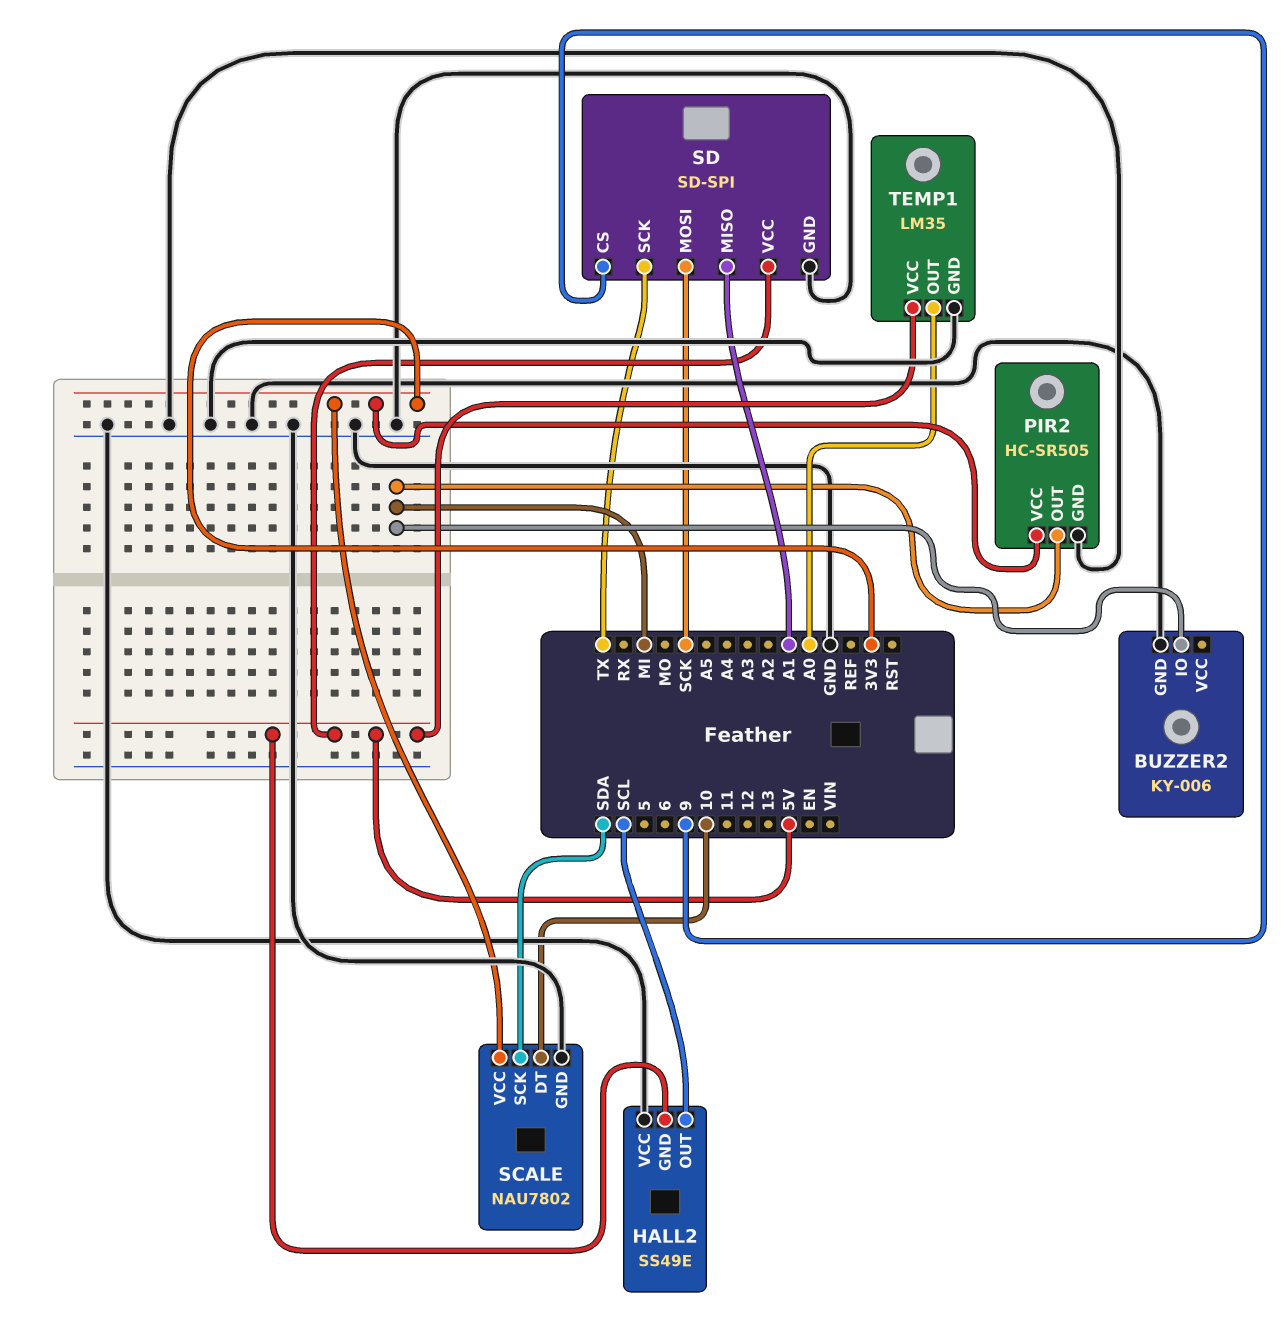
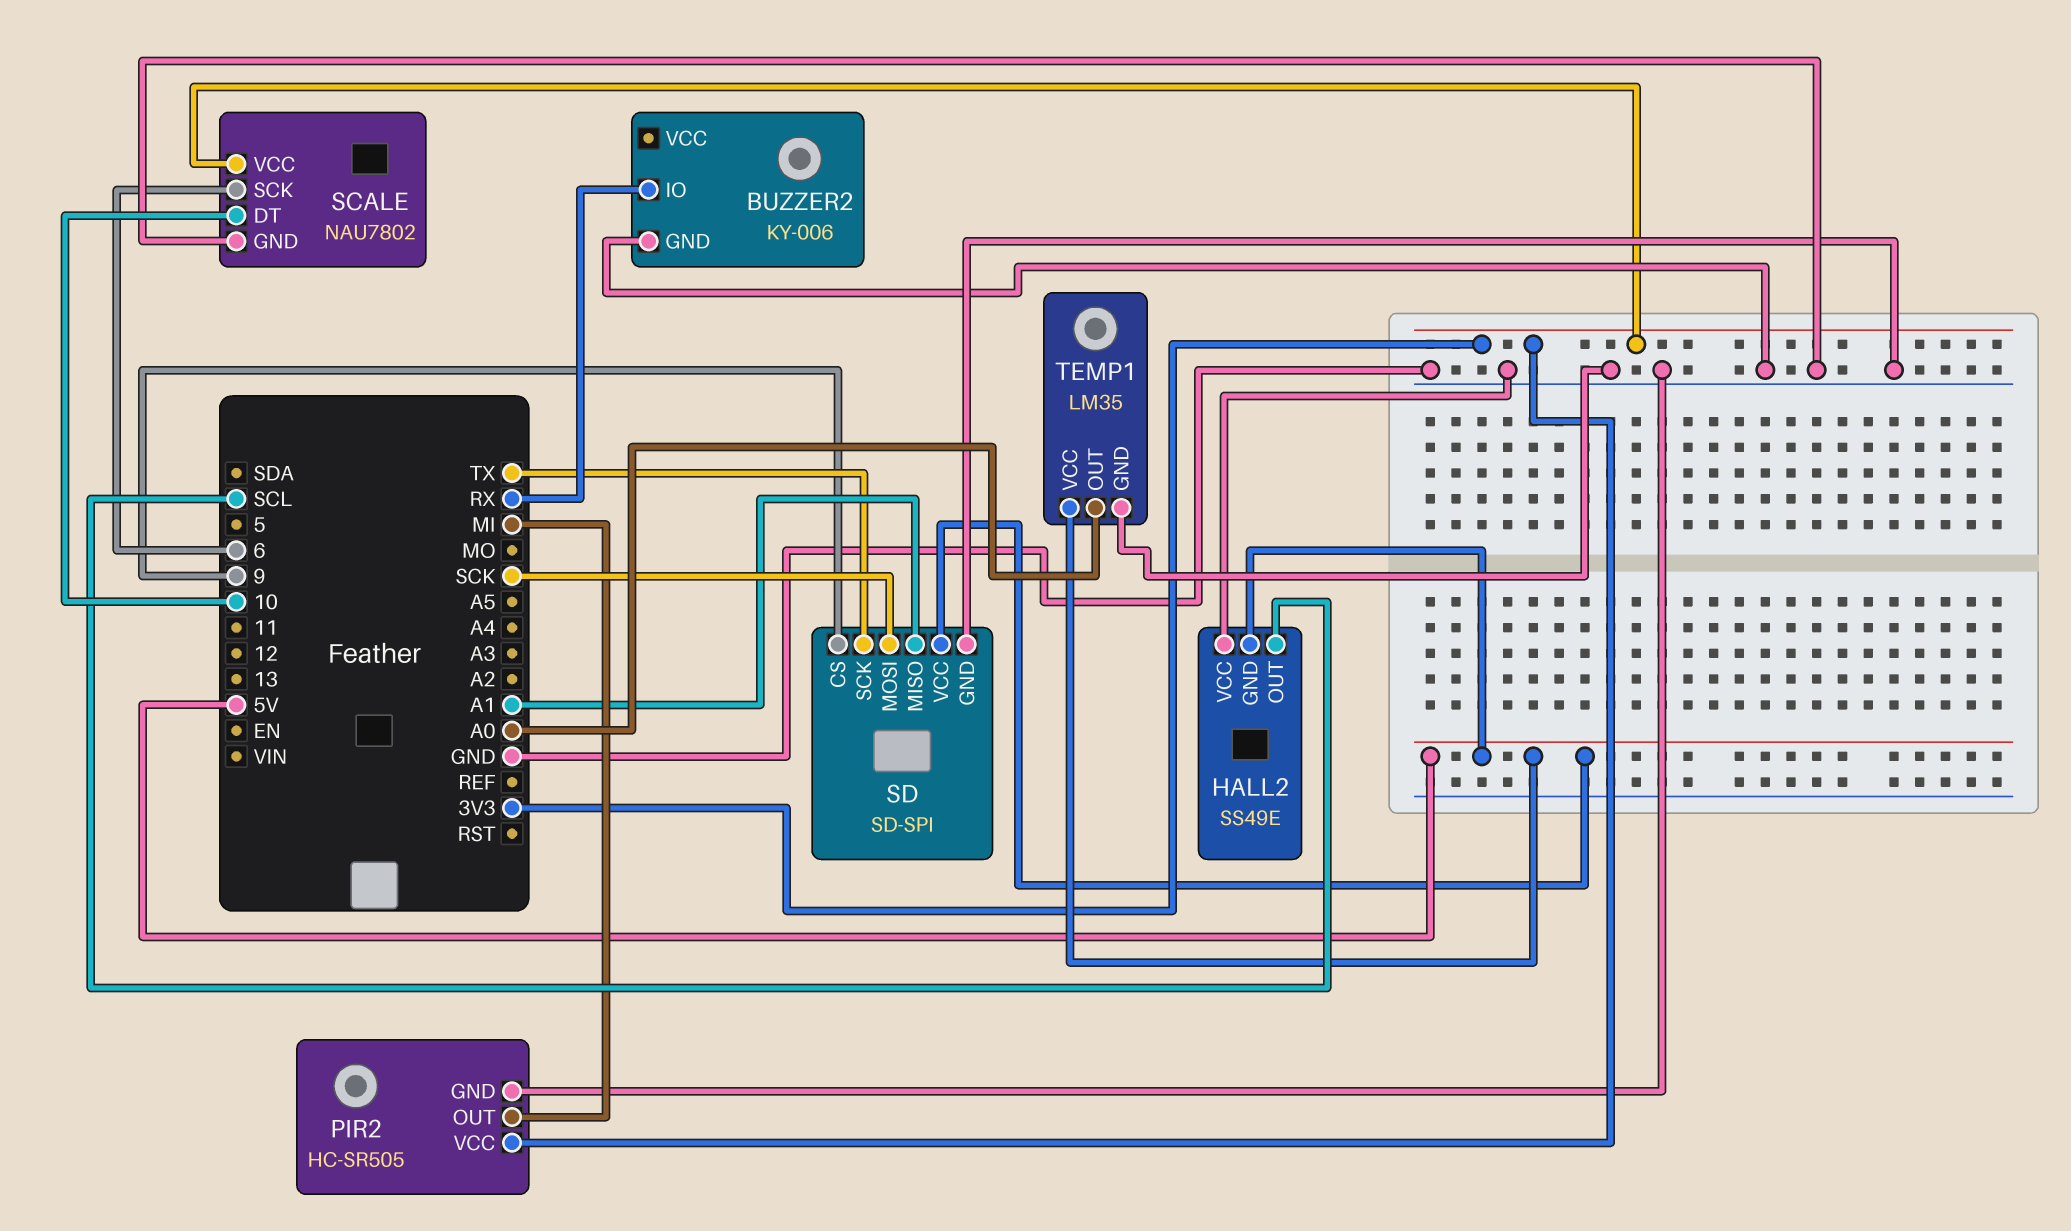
BUZZER2 pin IO: MI -> RX
SCALE pin SCK: SDA -> 6

